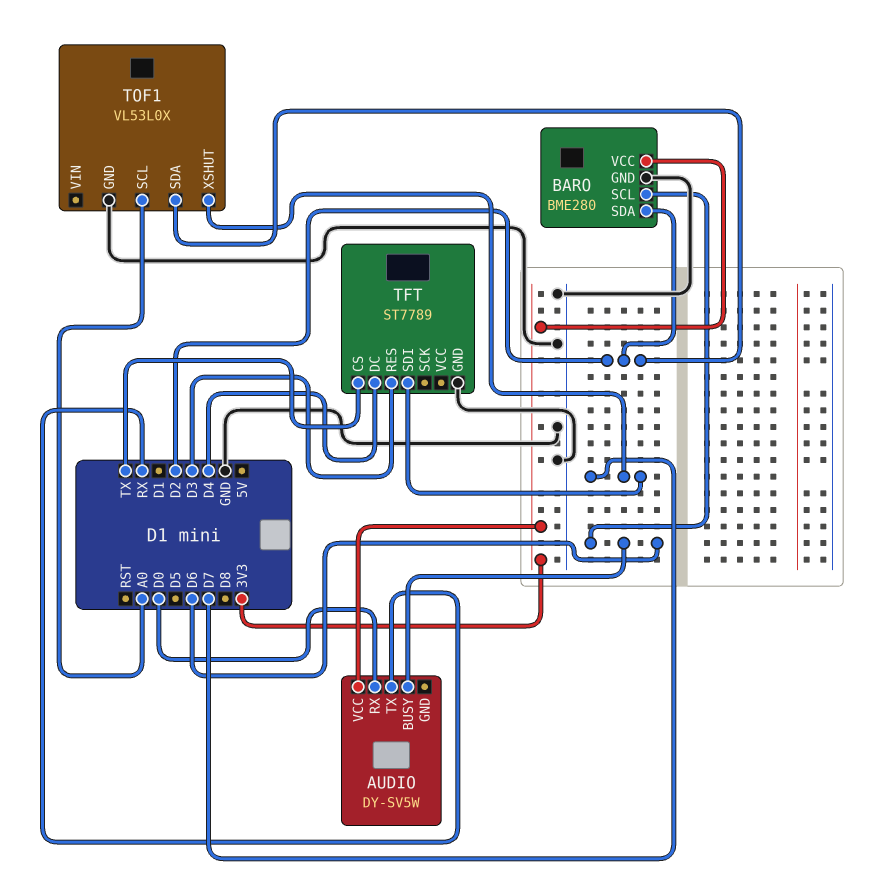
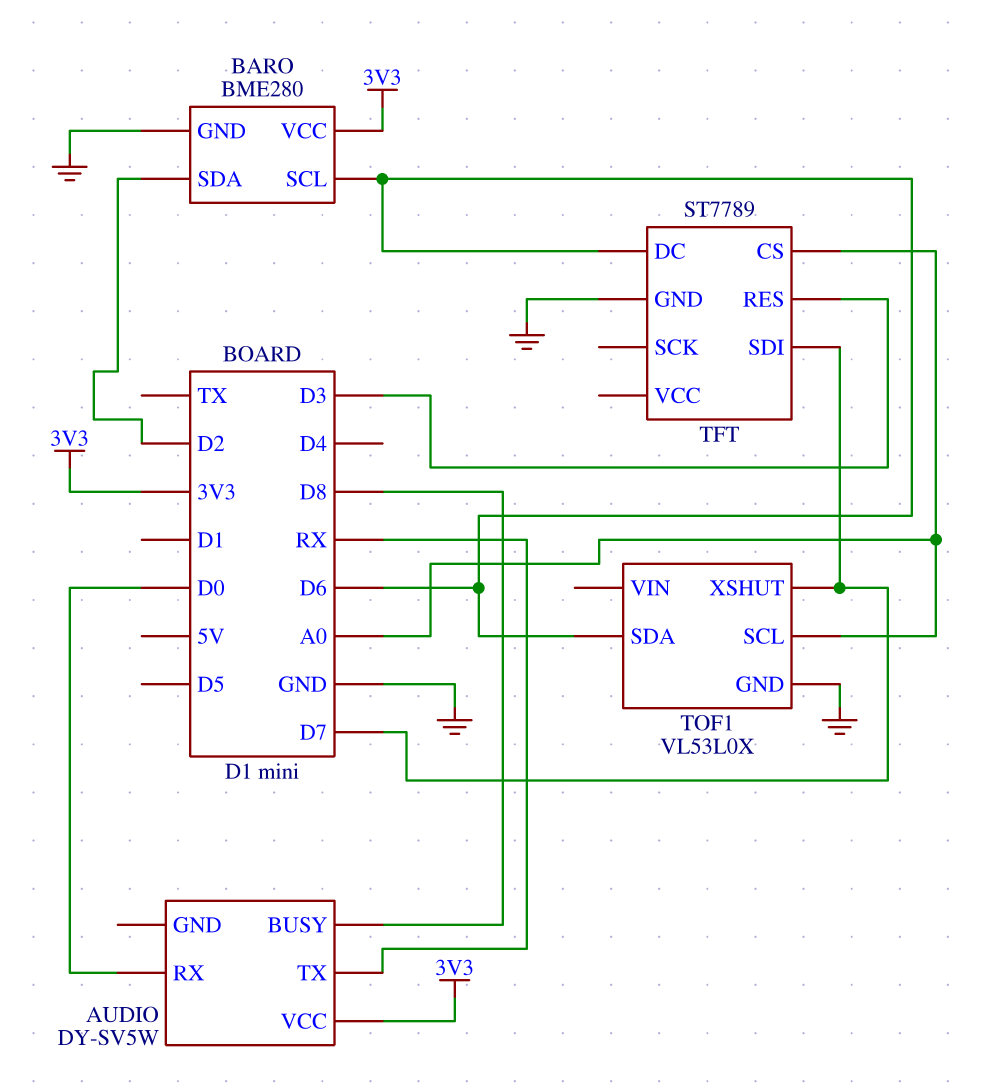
AUDIO pin BUSY: D6 -> D8
TFT pin CS: TX -> A0
TFT pin DC: D4 -> D6
TOF1 pin SDA: D2 -> D6

